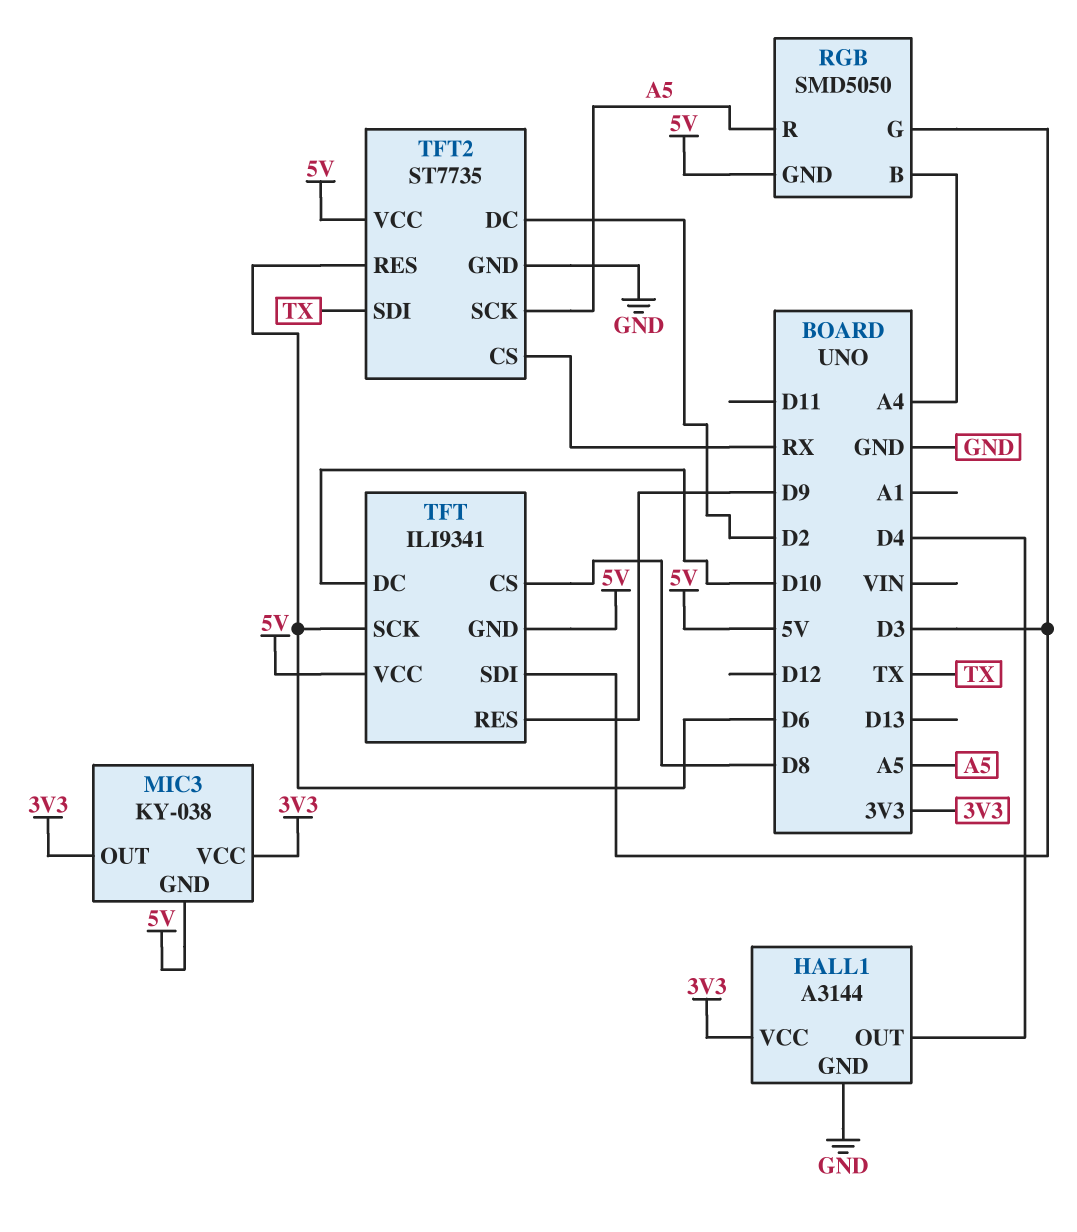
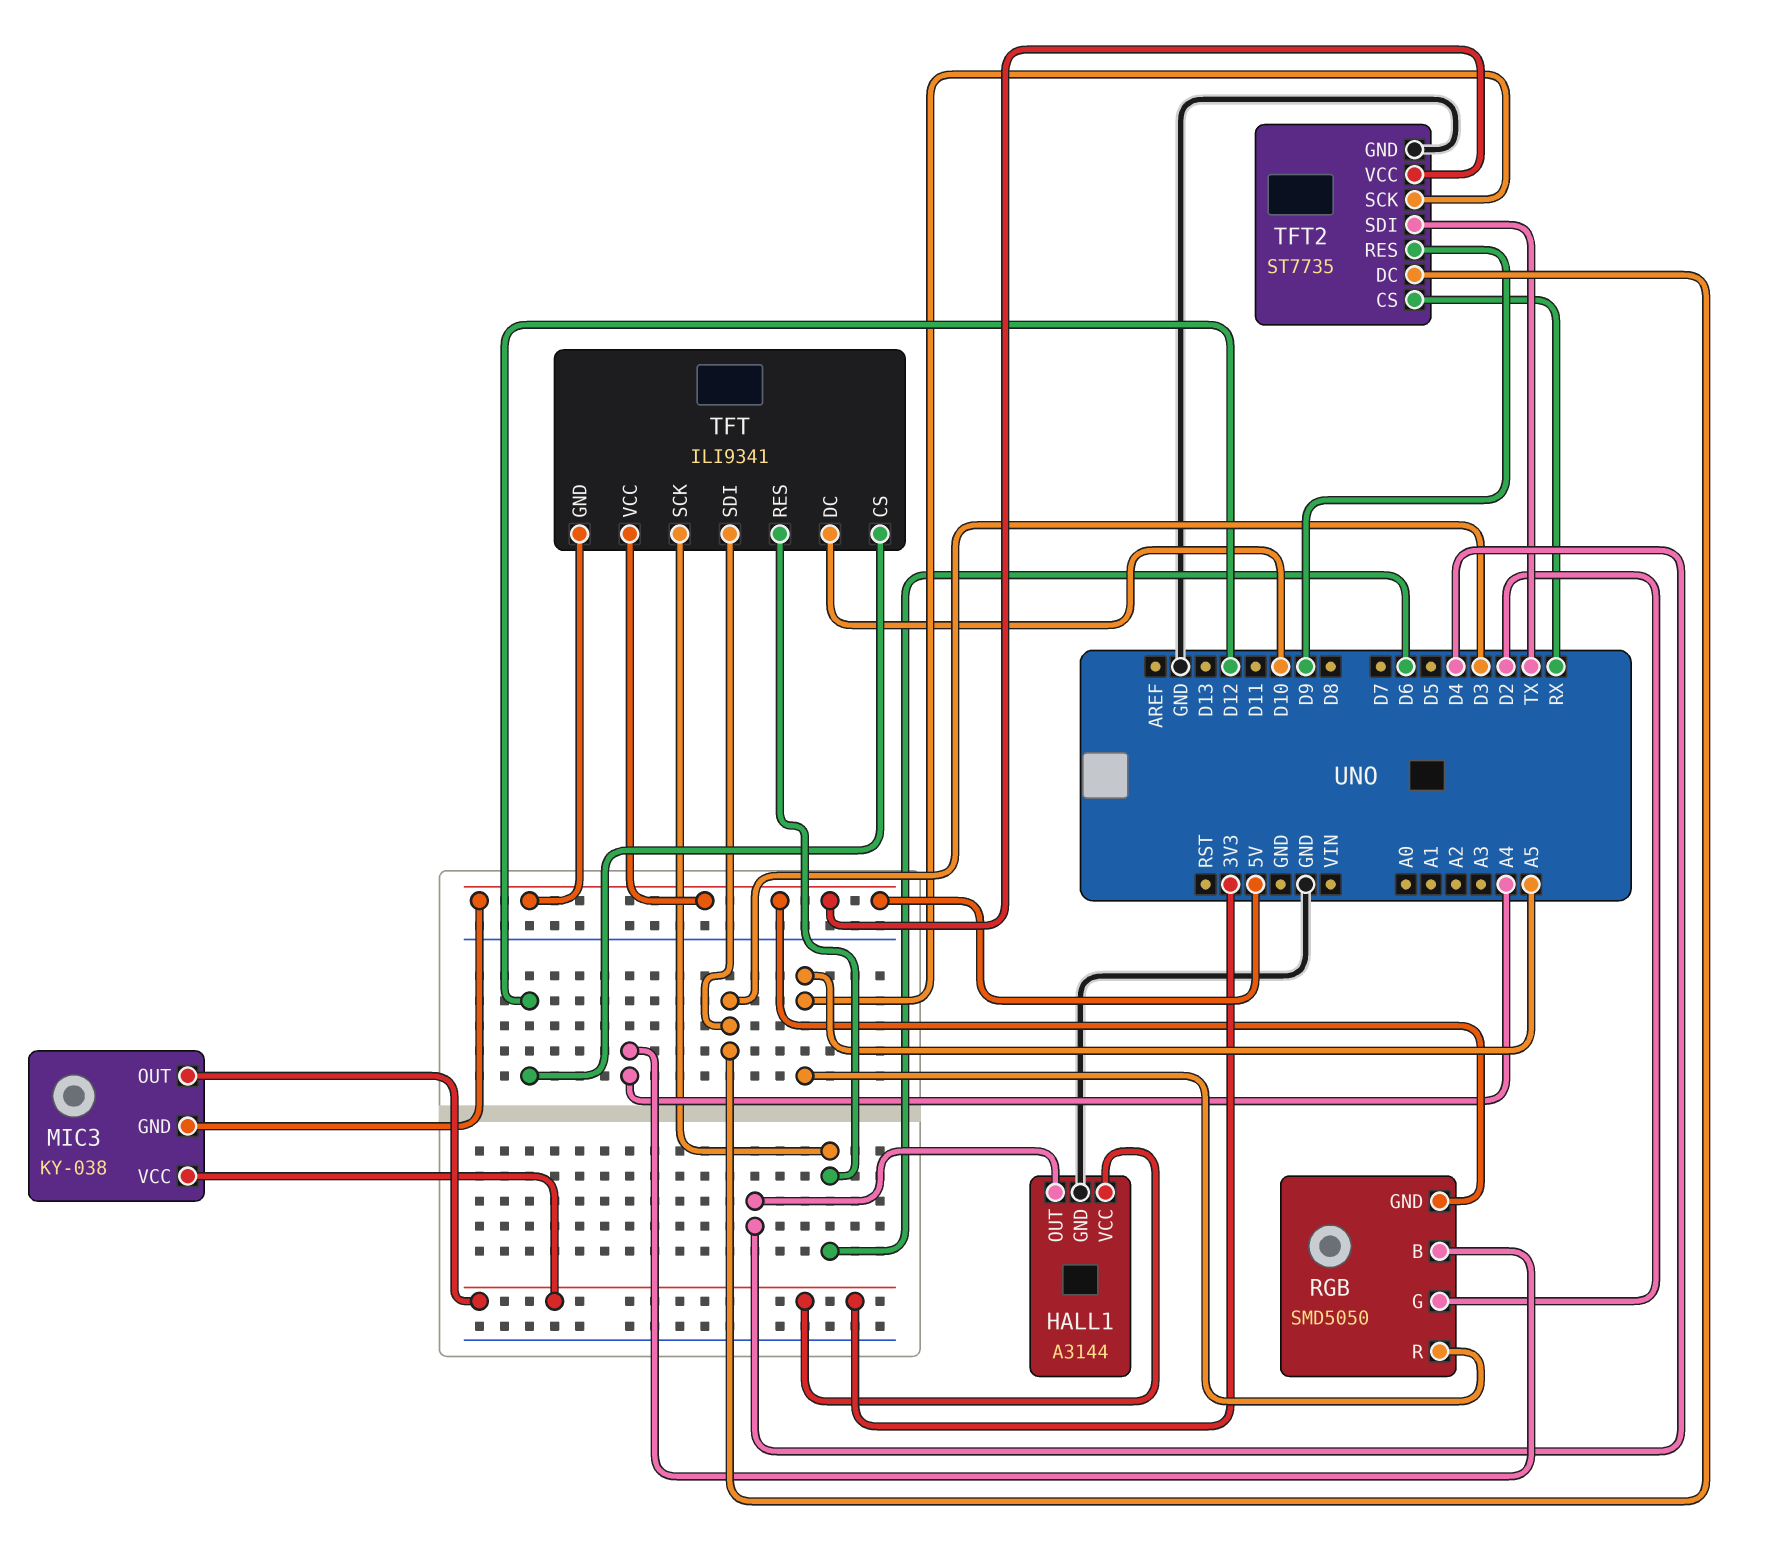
RGB pin G: D3 -> D2
TFT pin CS: D8 -> D12
TFT pin RES: D9 -> D6
TFT2 pin DC: D2 -> D3
TFT2 pin RES: D6 -> D9

